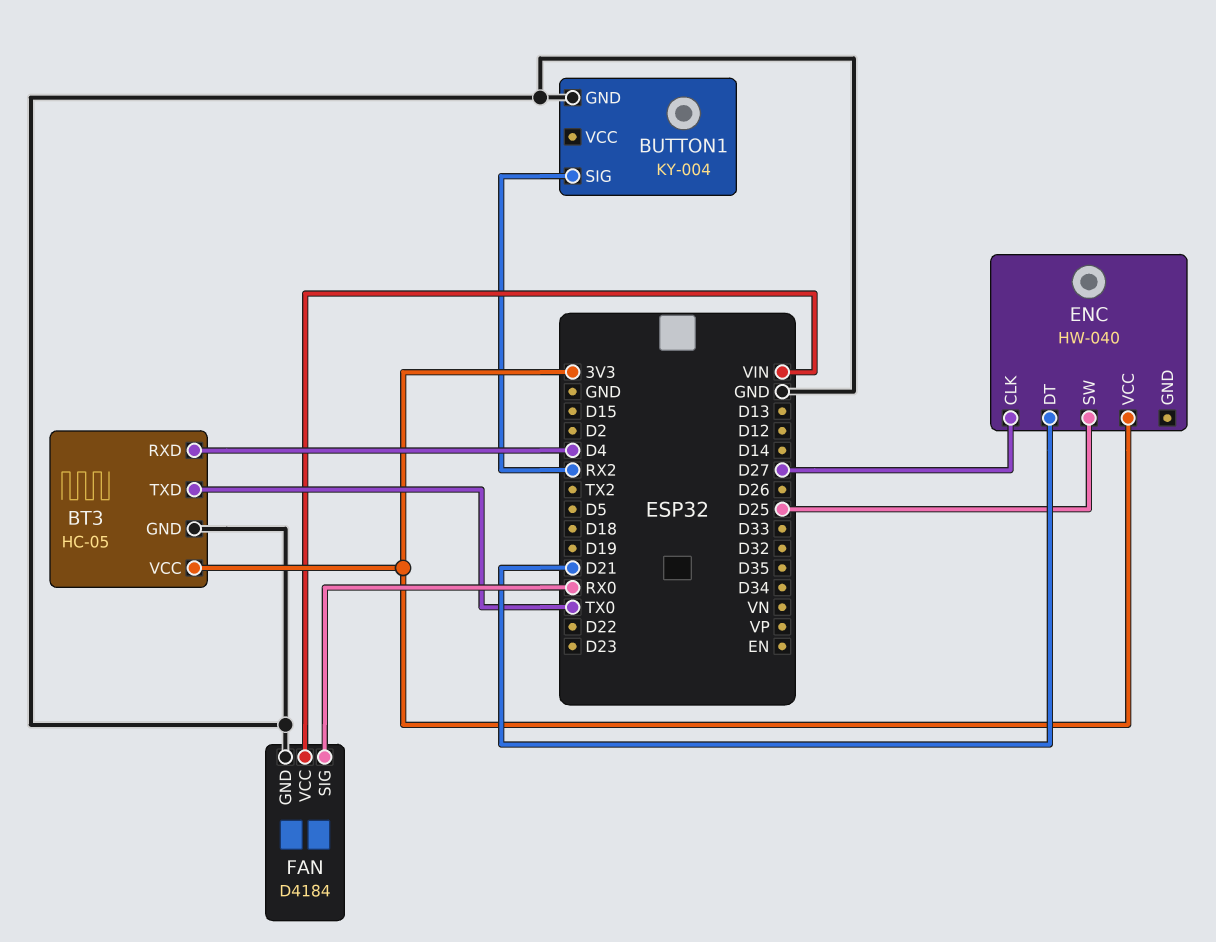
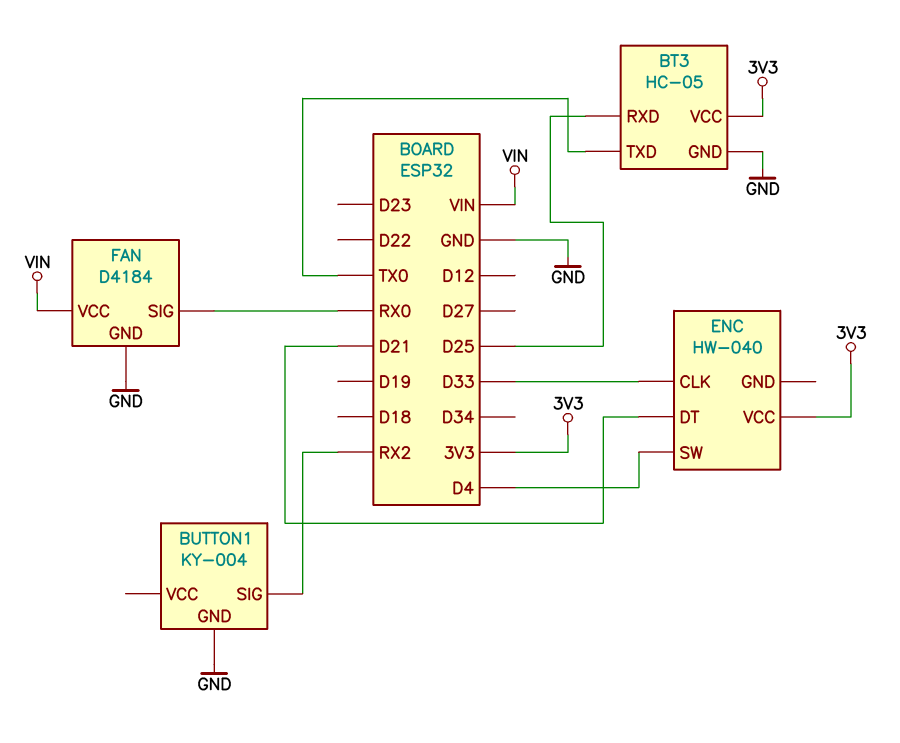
BT3 pin RXD: D4 -> D25
ENC pin CLK: D27 -> D33
ENC pin SW: D25 -> D4

